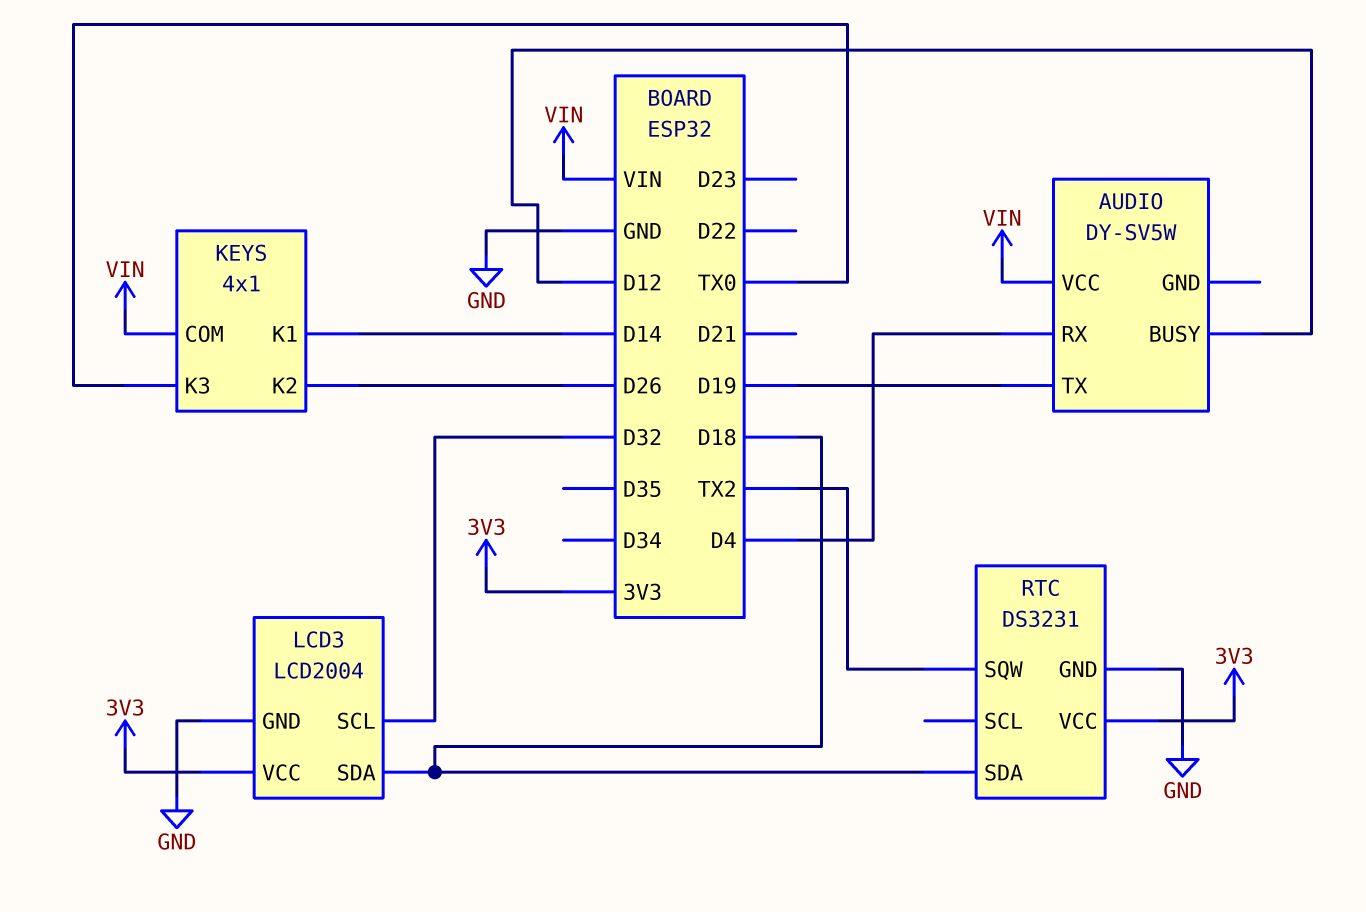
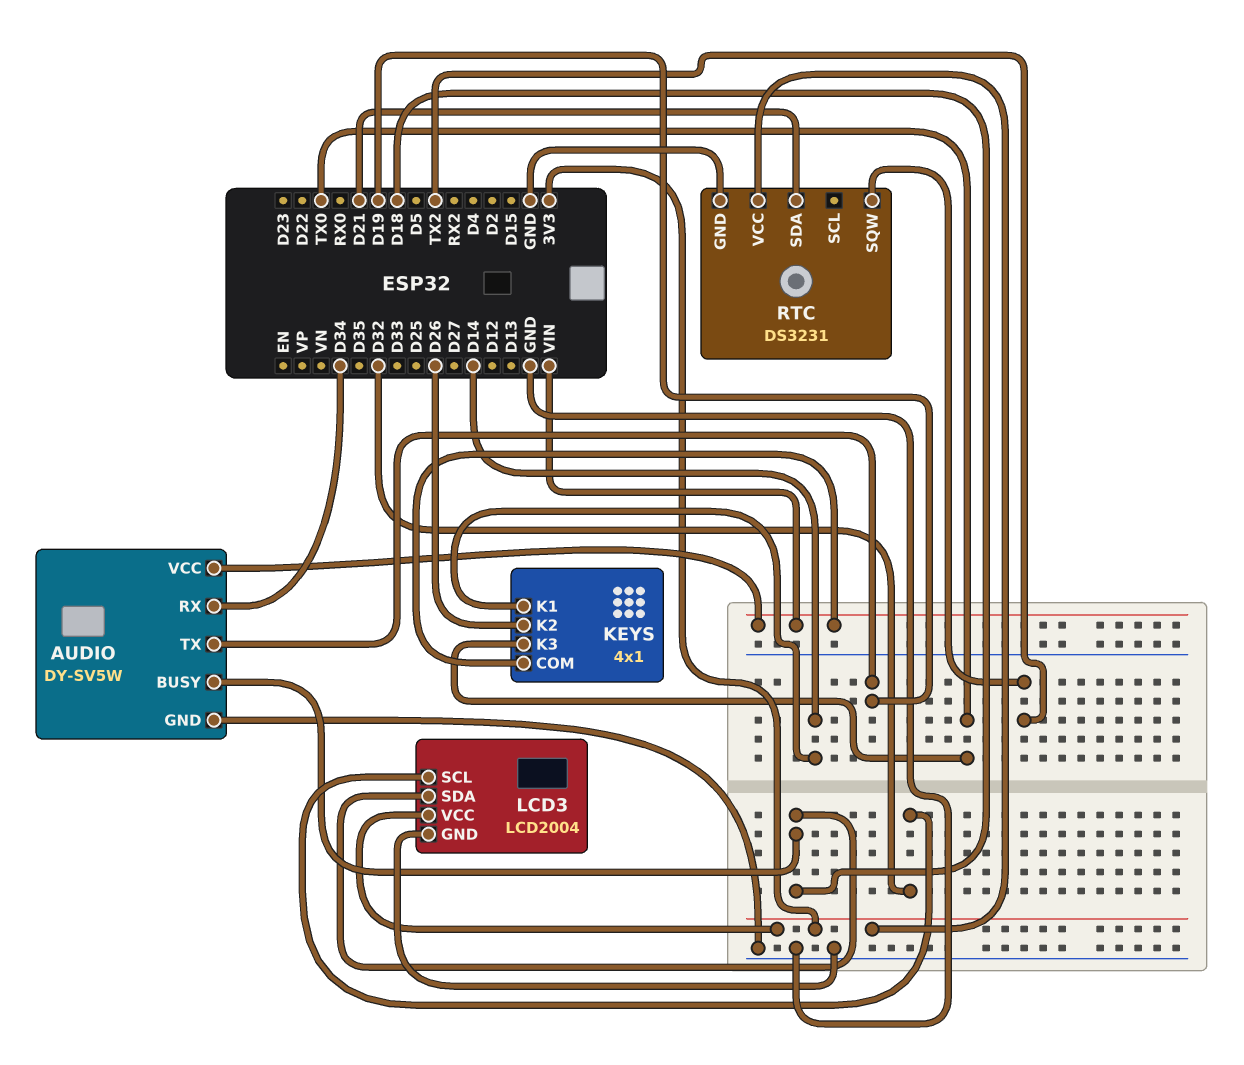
AUDIO pin BUSY: D12 -> D18
AUDIO pin GND: none -> GND
AUDIO pin RX: D4 -> D34
RTC pin SDA: D18 -> D21

